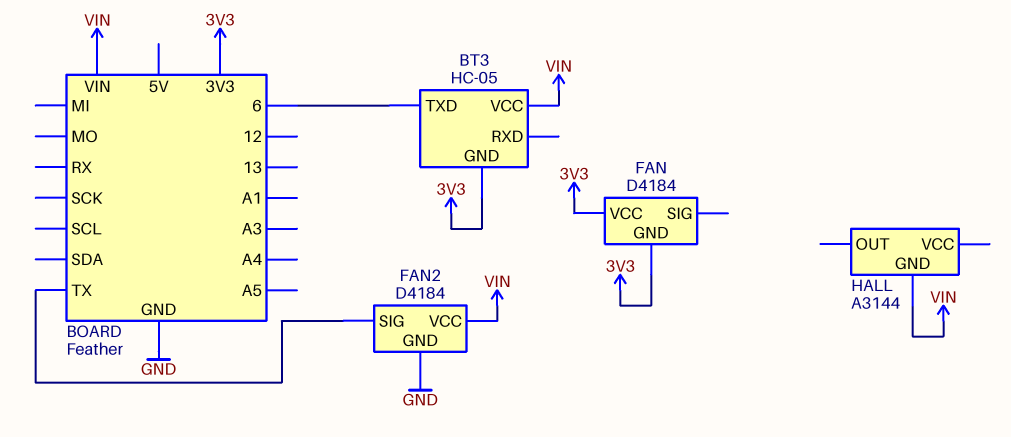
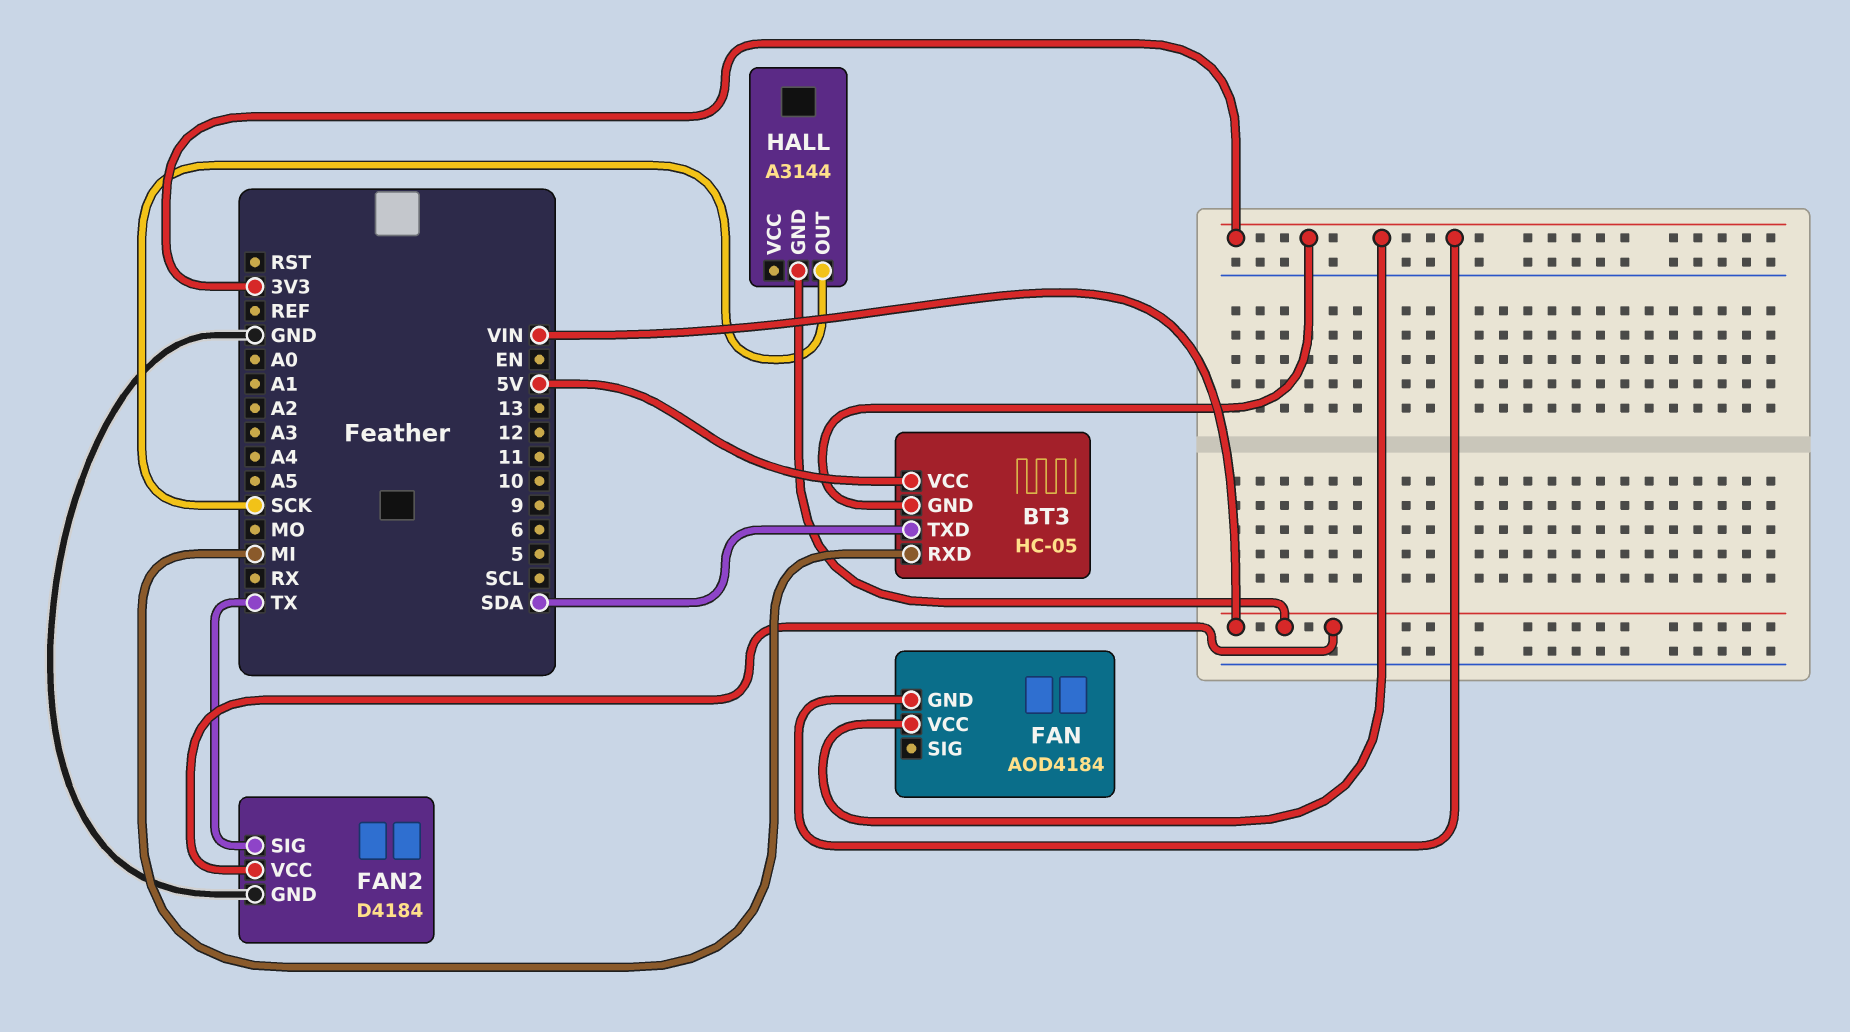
BT3 pin RXD: none -> MI
BT3 pin TXD: 6 -> SDA
BT3 pin VCC: VIN -> 5V
FAN: D4184 -> AOD4184
HALL pin OUT: none -> SCK

